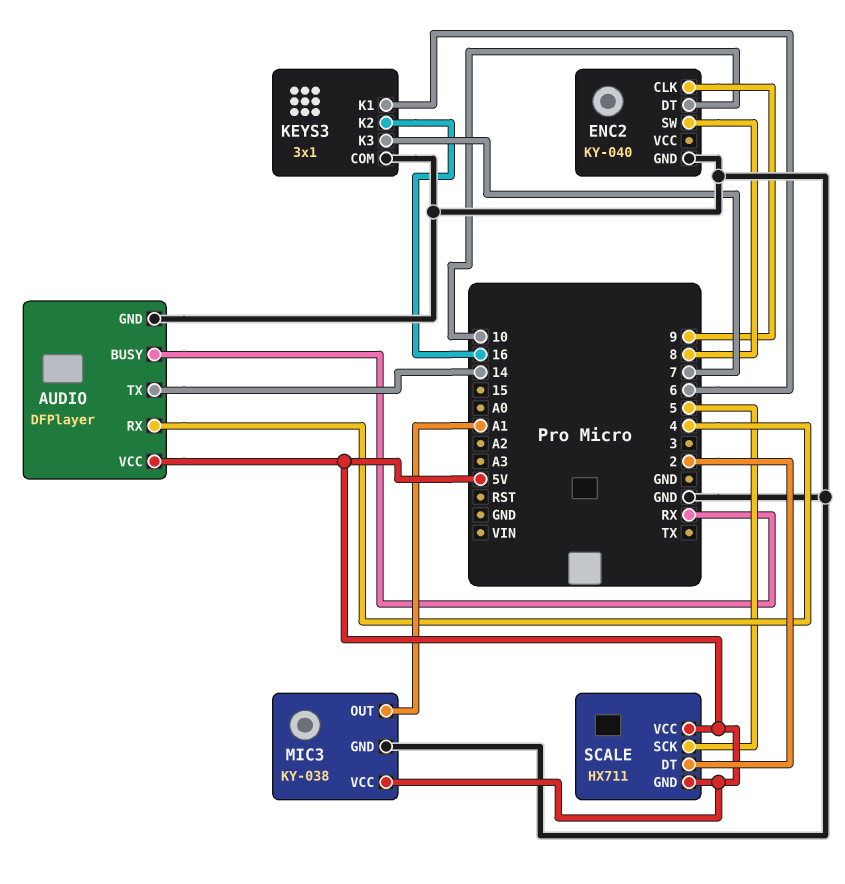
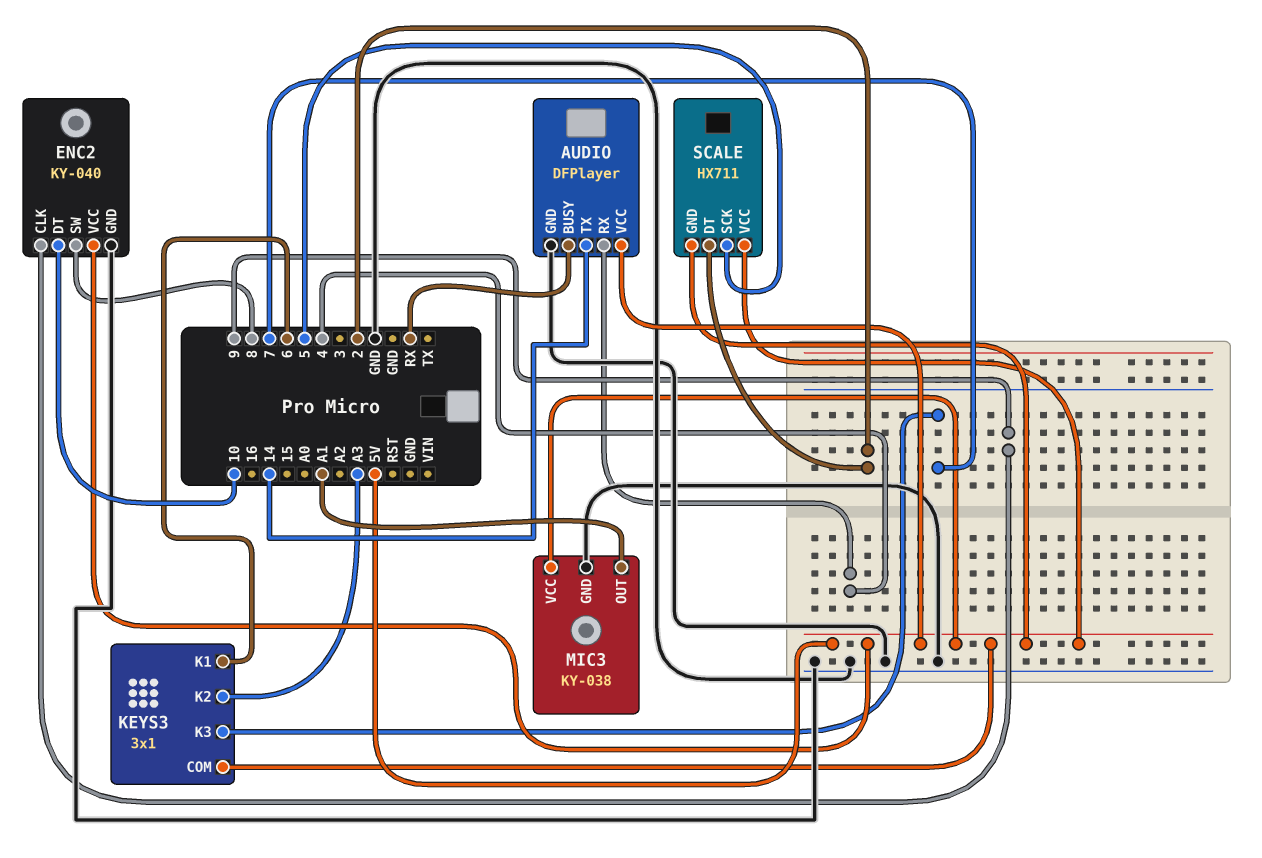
ENC2 pin VCC: none -> 5V
KEYS3 pin COM: GND -> 5V
KEYS3 pin K2: 16 -> A3

